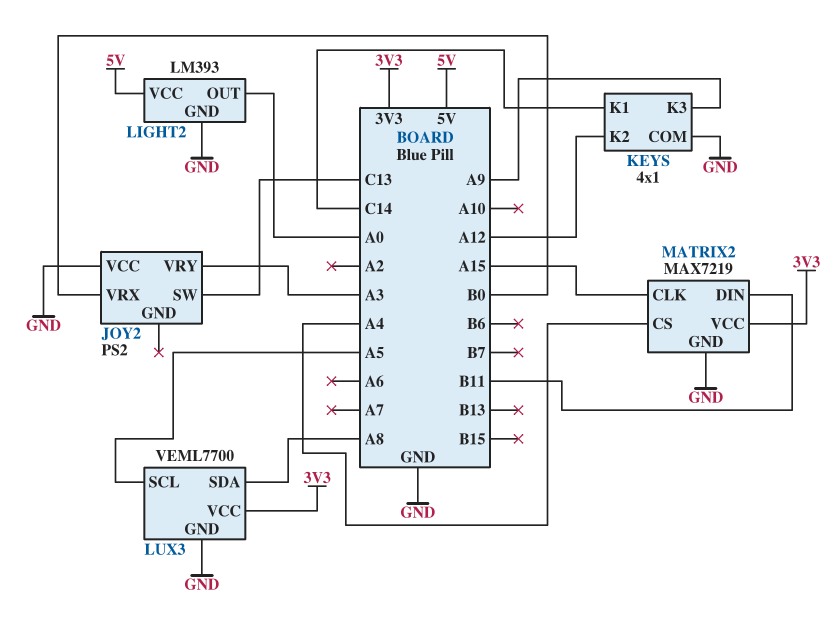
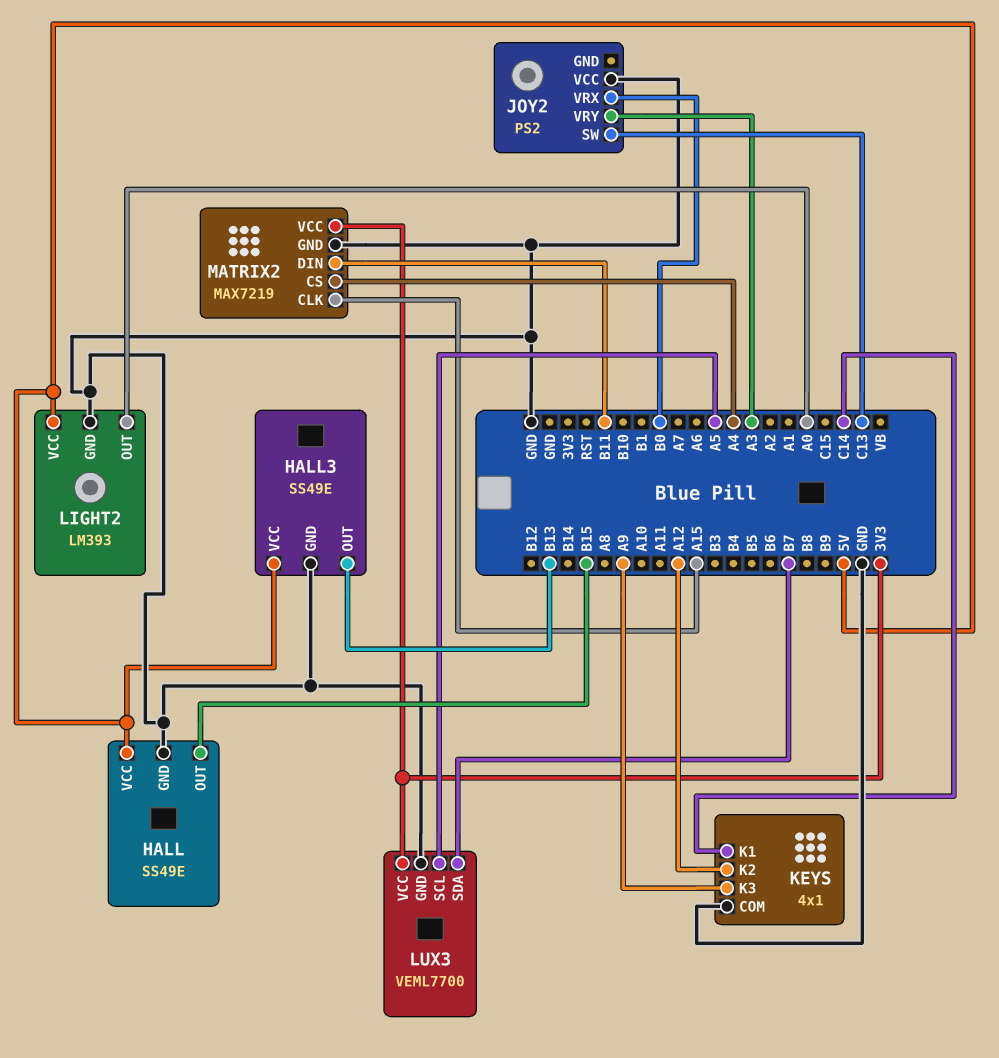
HALL: none -> SS49E
HALL pin GND: none -> GND
HALL pin OUT: none -> B15
HALL pin VCC: none -> 5V
HALL3: none -> SS49E
HALL3 pin GND: none -> GND
HALL3 pin OUT: none -> B13
HALL3 pin VCC: none -> 5V
LUX3 pin SDA: A8 -> B7

